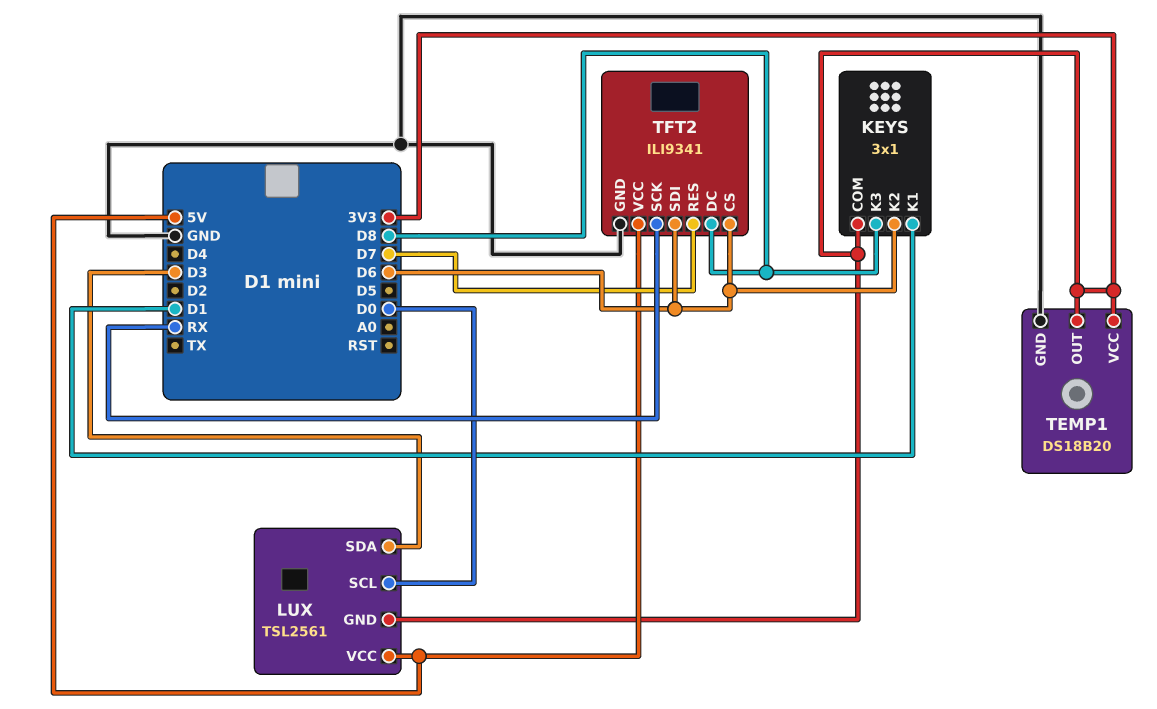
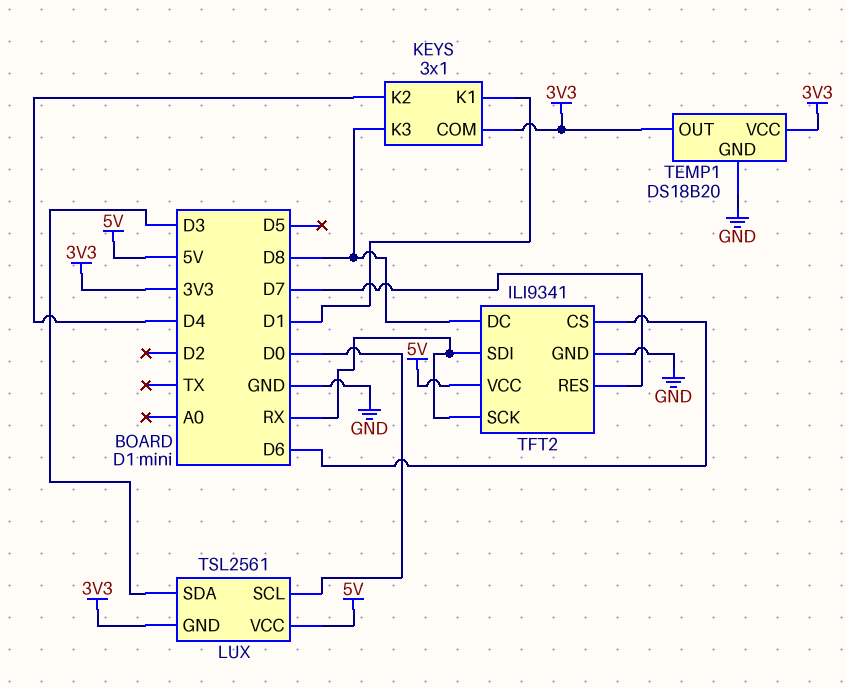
KEYS pin K2: D6 -> D4
TFT2 pin SDI: D6 -> RX

